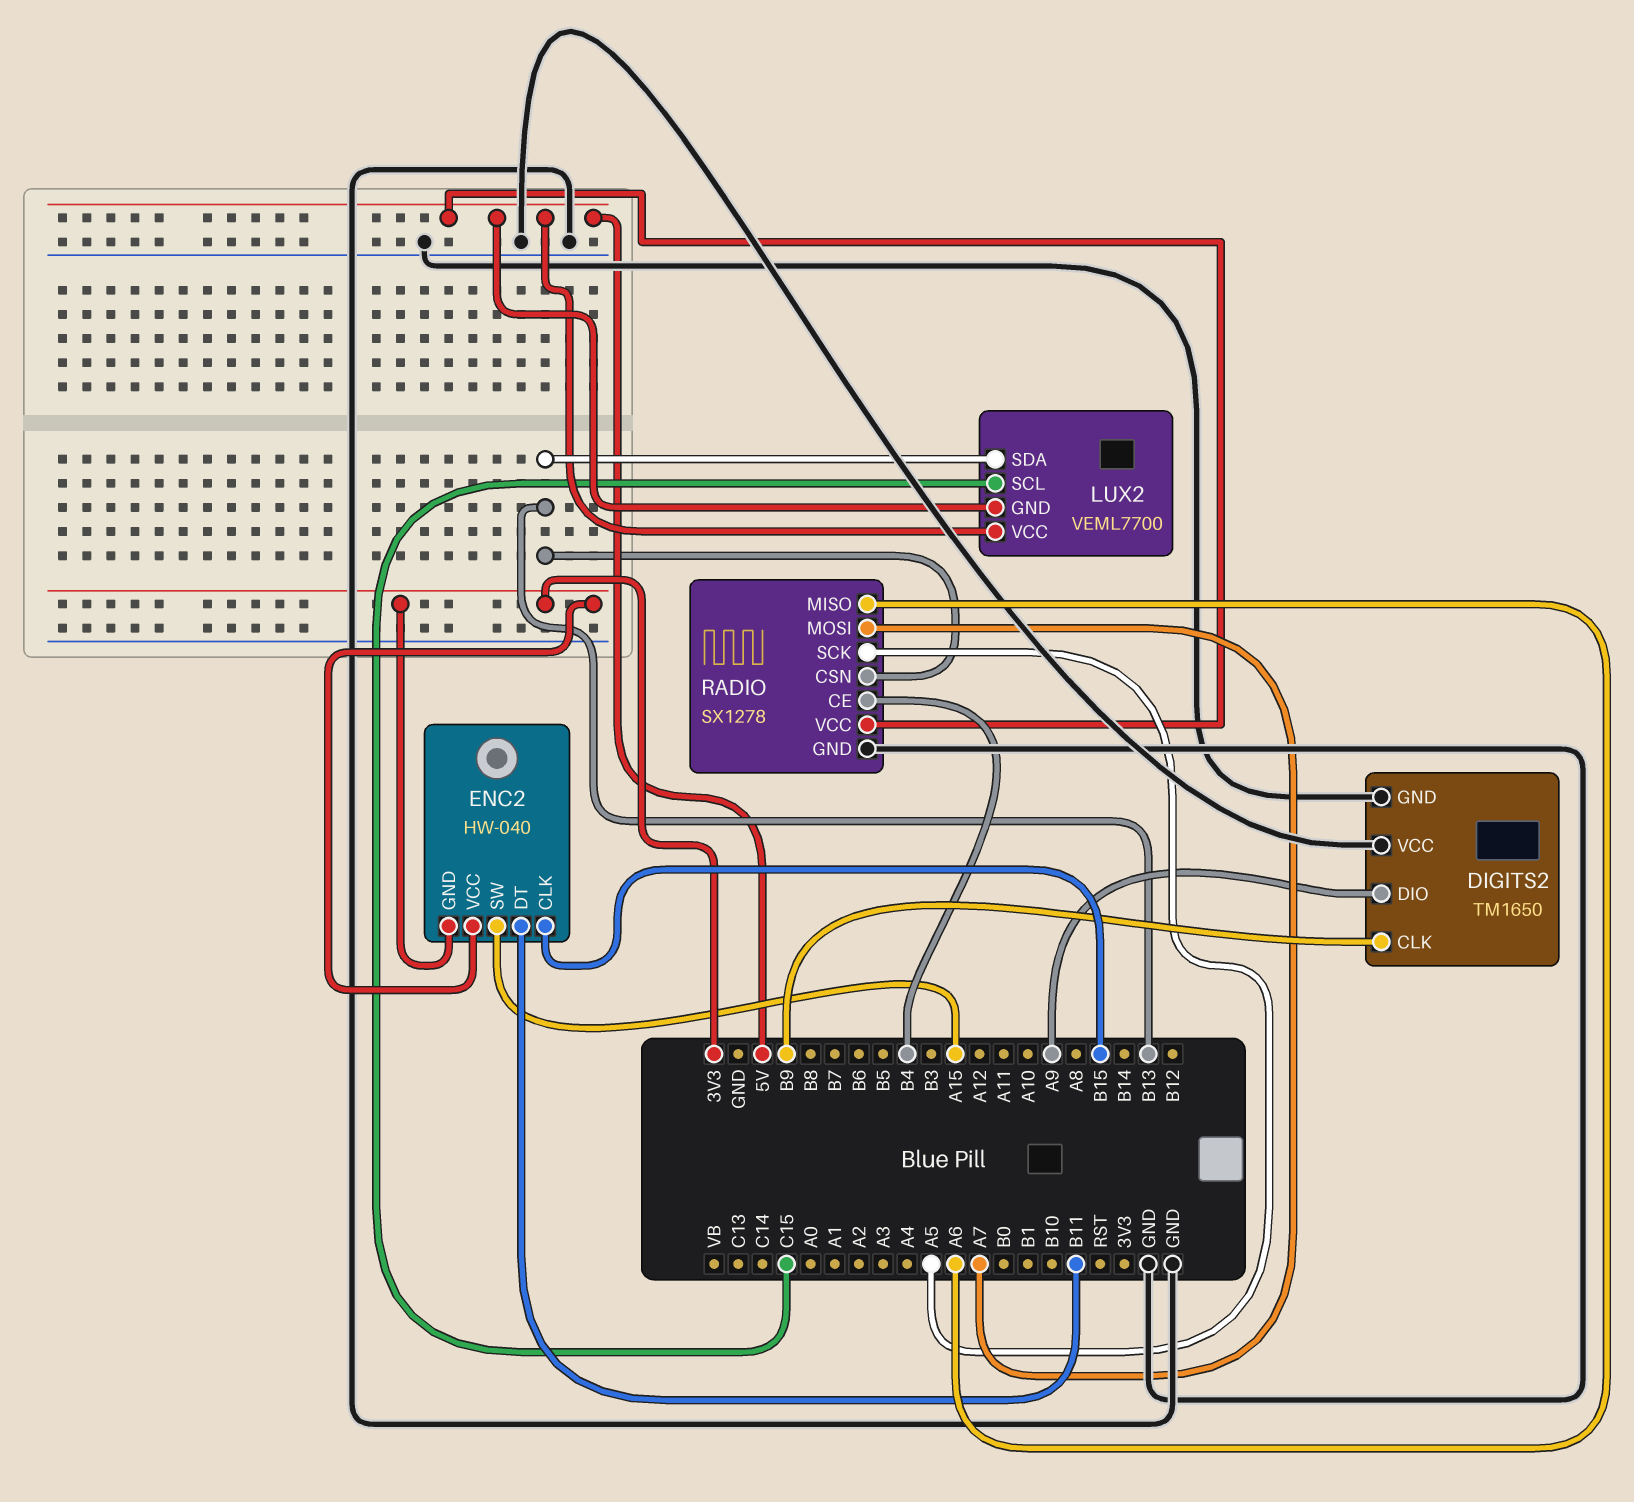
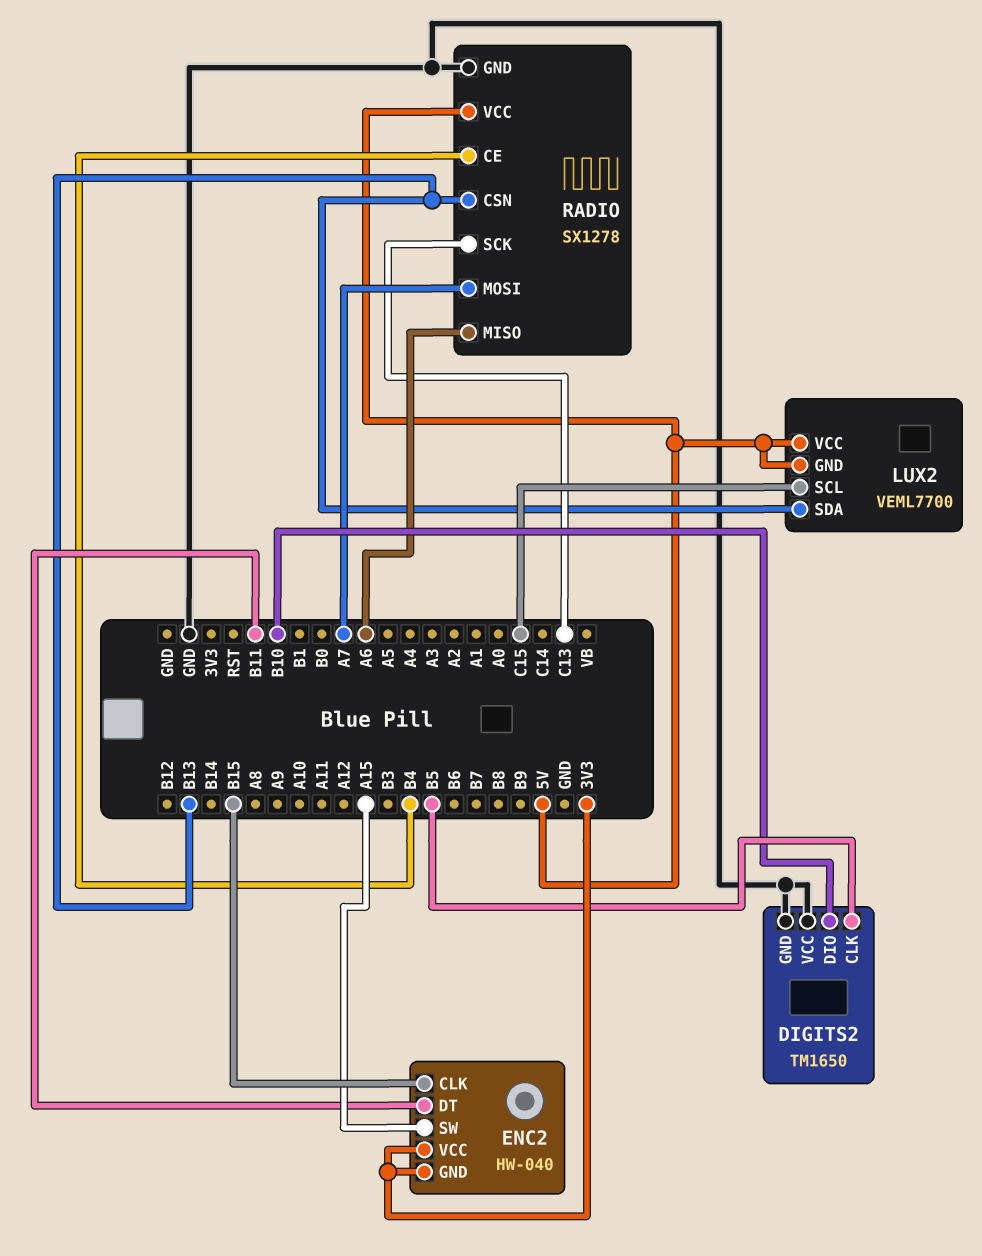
DIGITS2 pin CLK: B9 -> B5
DIGITS2 pin DIO: A9 -> B10
RADIO pin SCK: A5 -> C13

